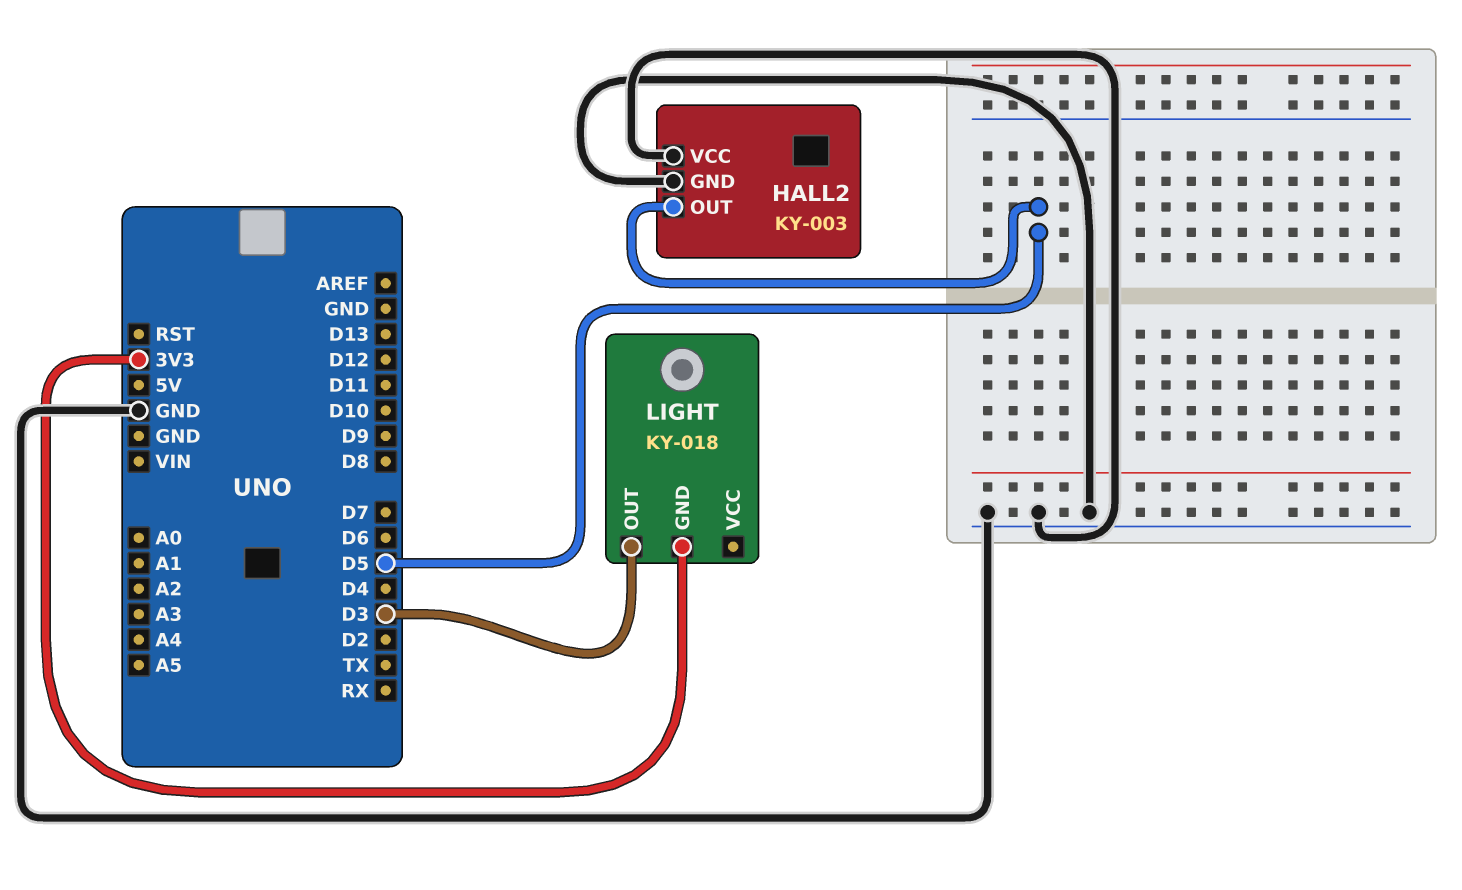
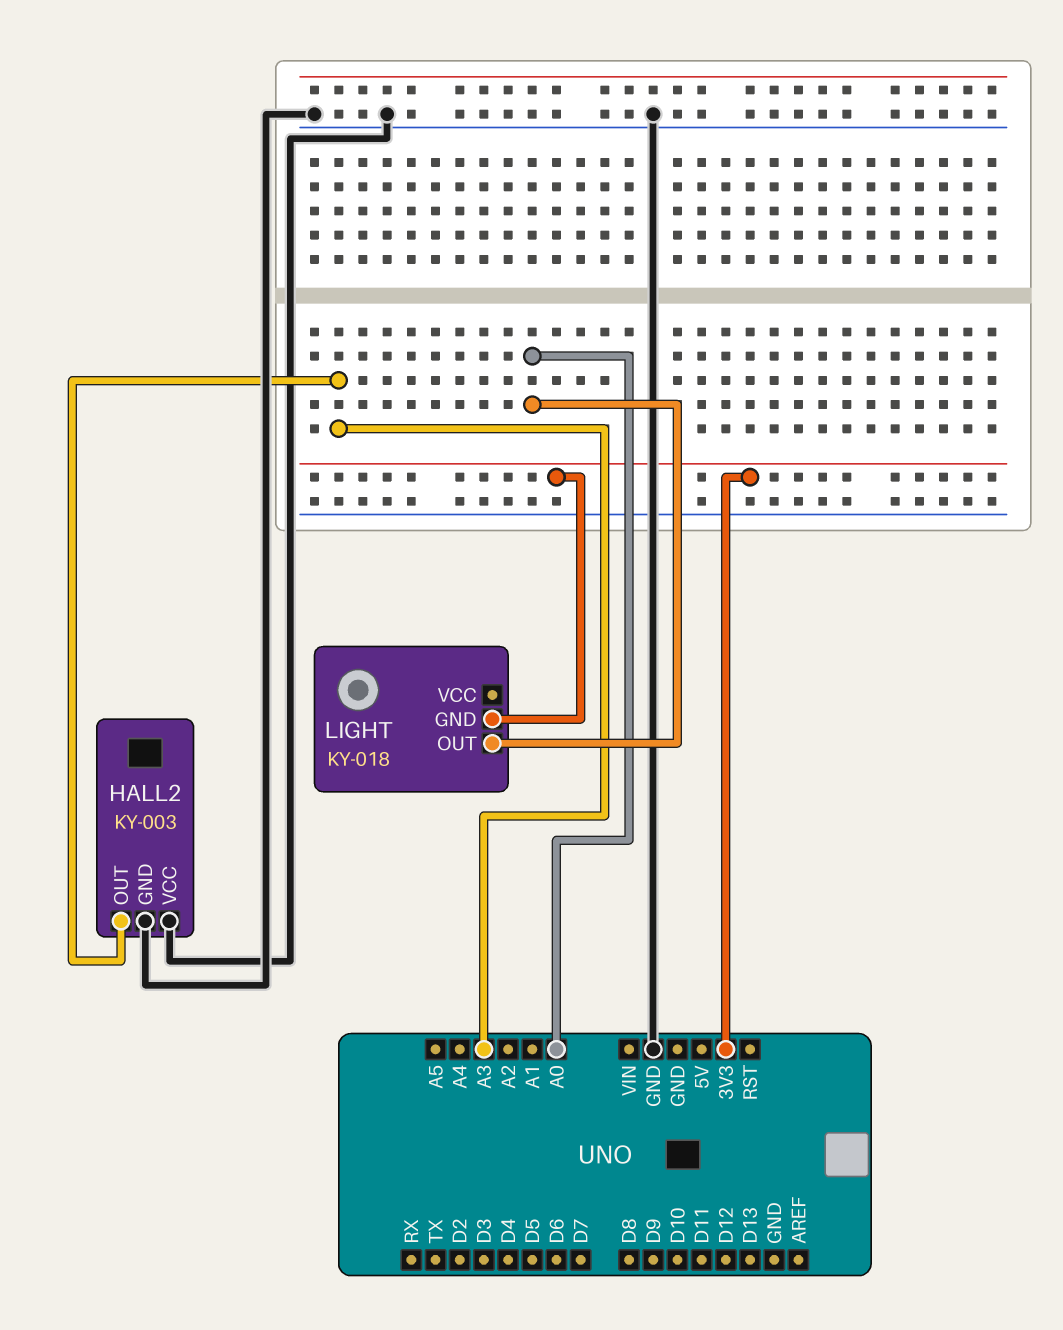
HALL2 pin OUT: D5 -> A3
LIGHT pin OUT: D3 -> A0

